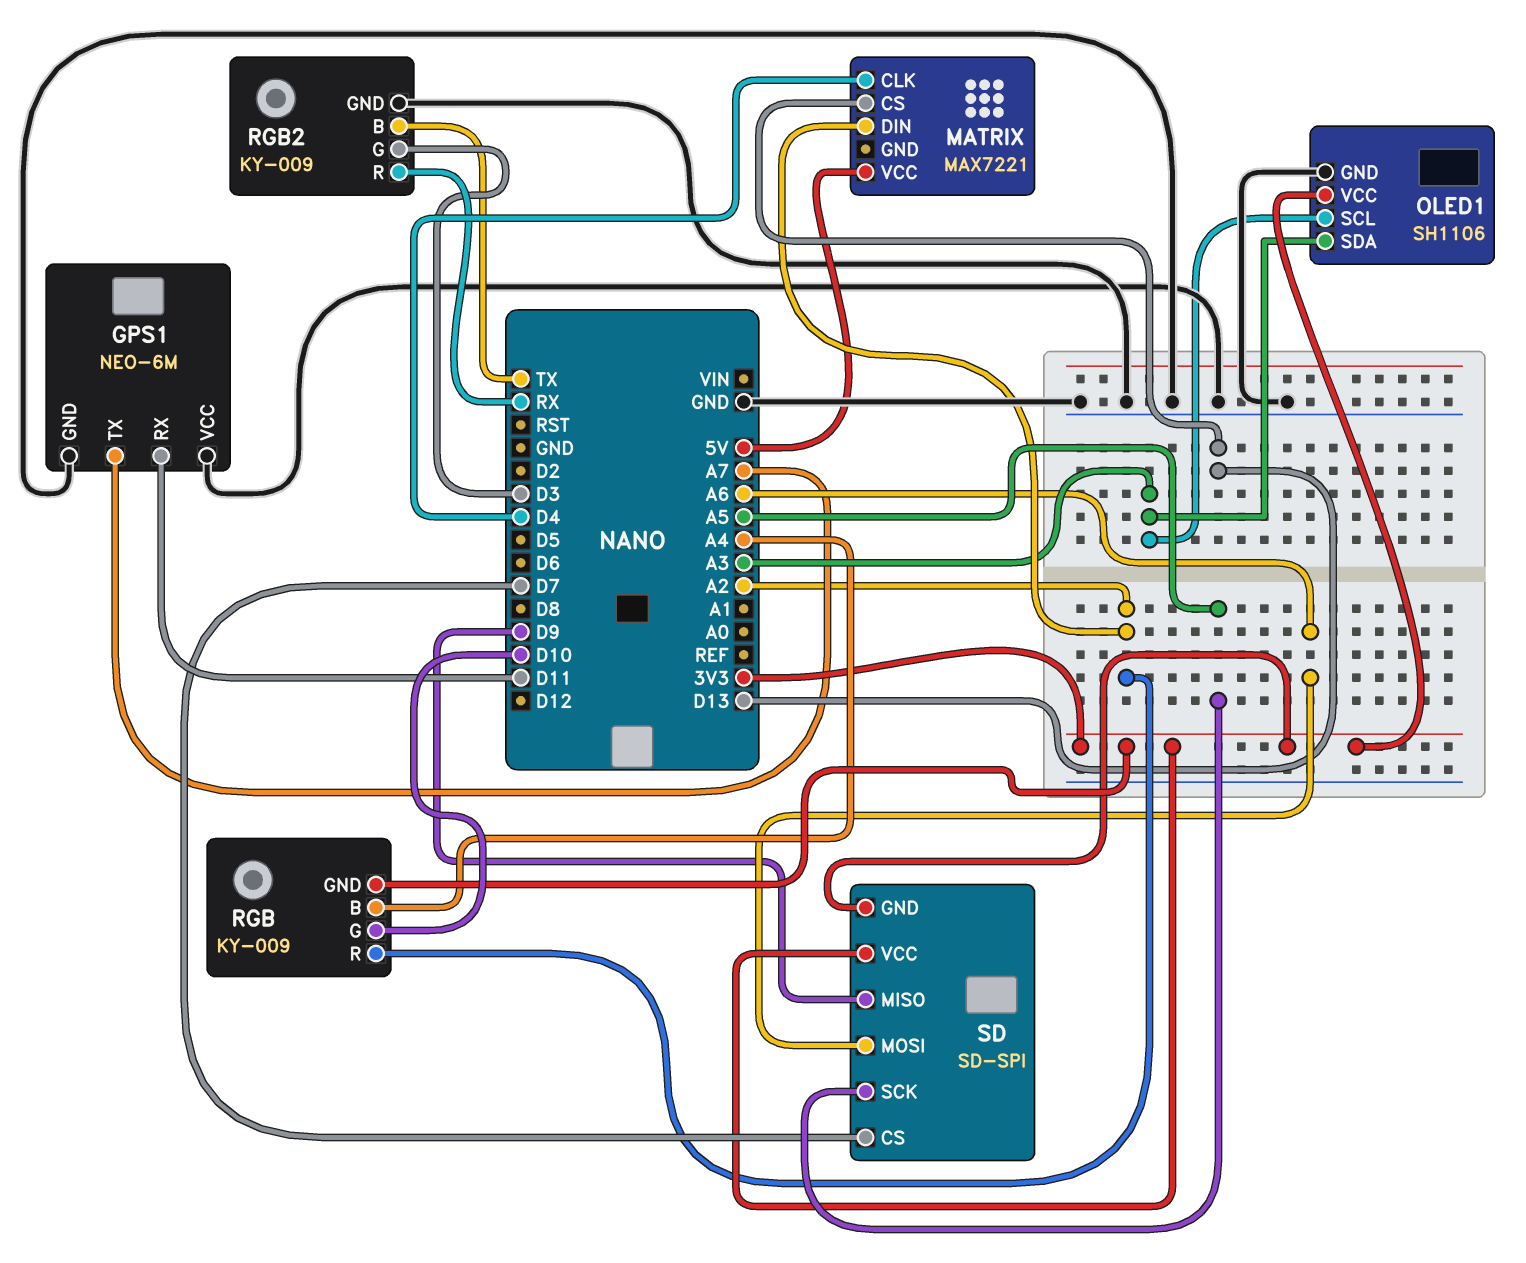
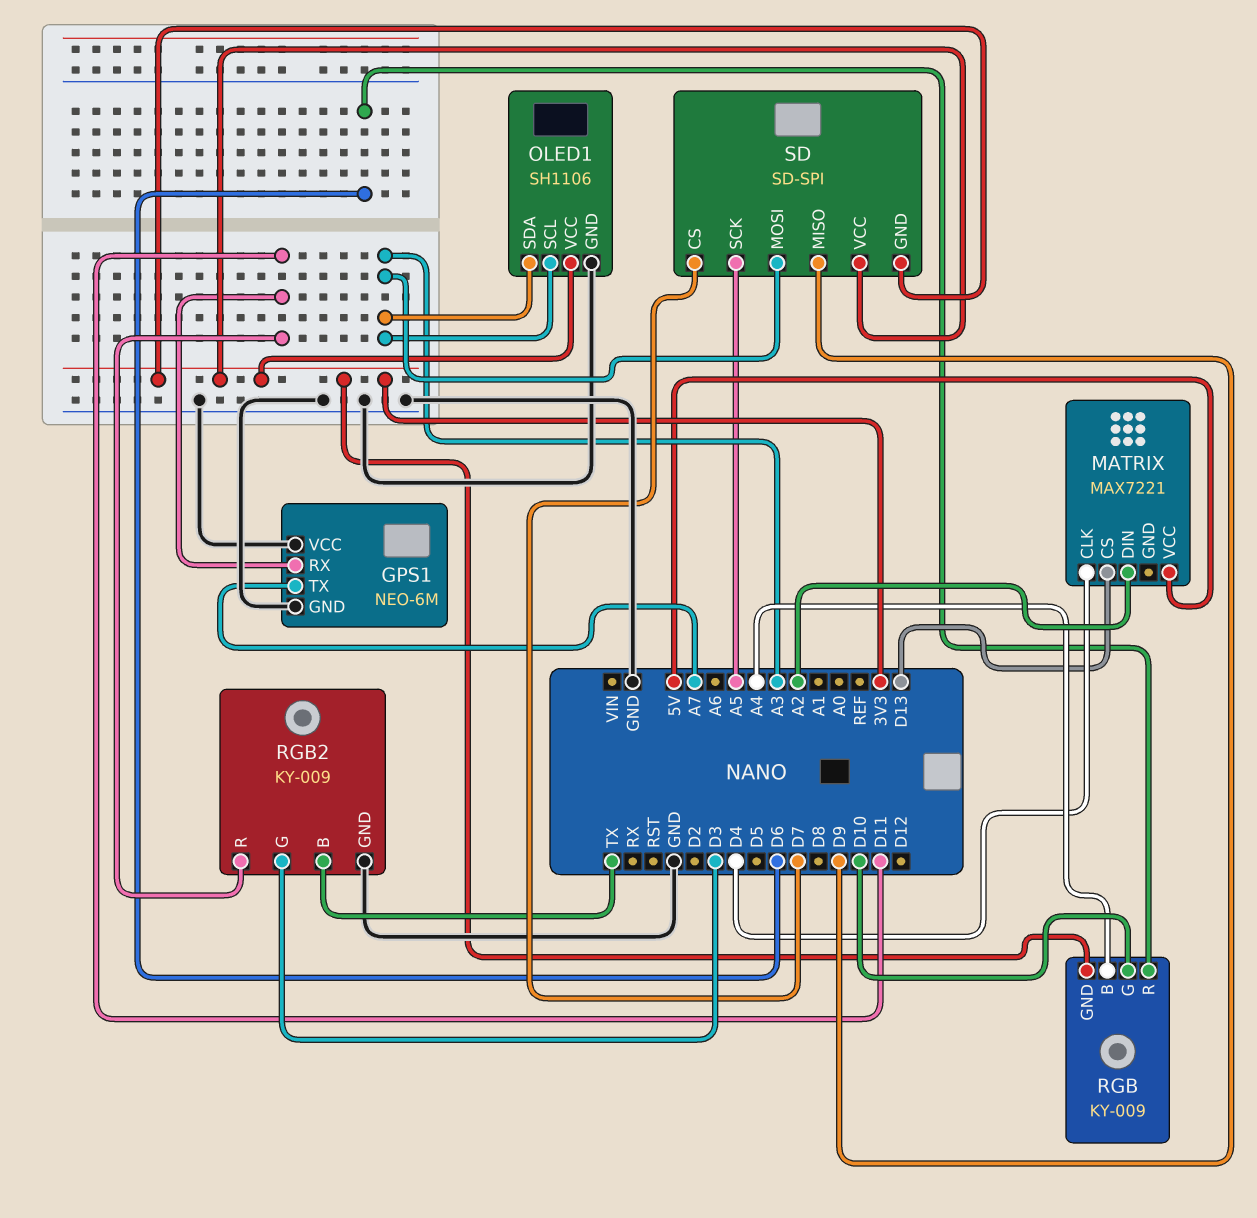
RGB pin R: A2 -> D6
RGB2 pin R: RX -> D11
SD pin MOSI: A6 -> A3

